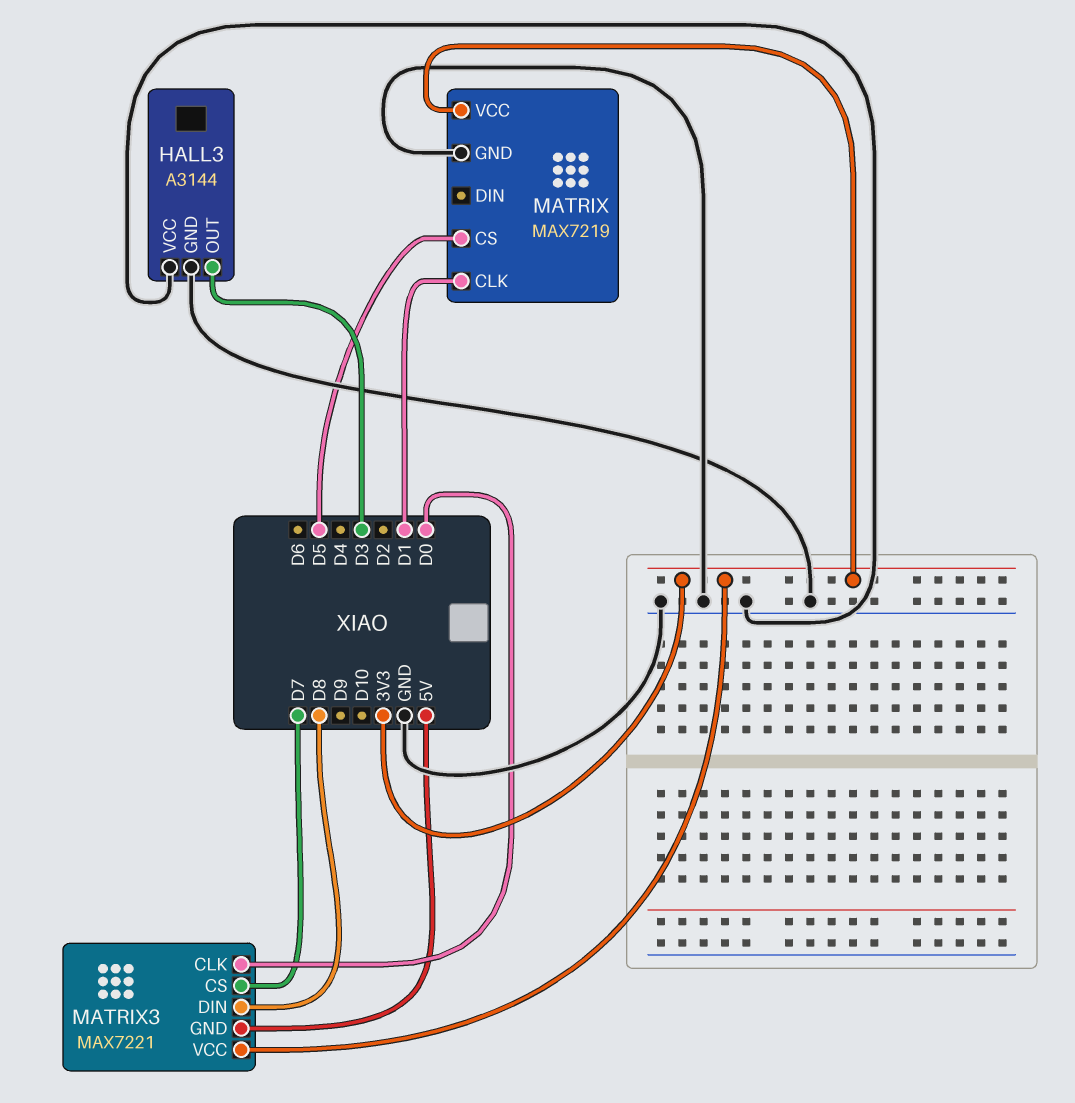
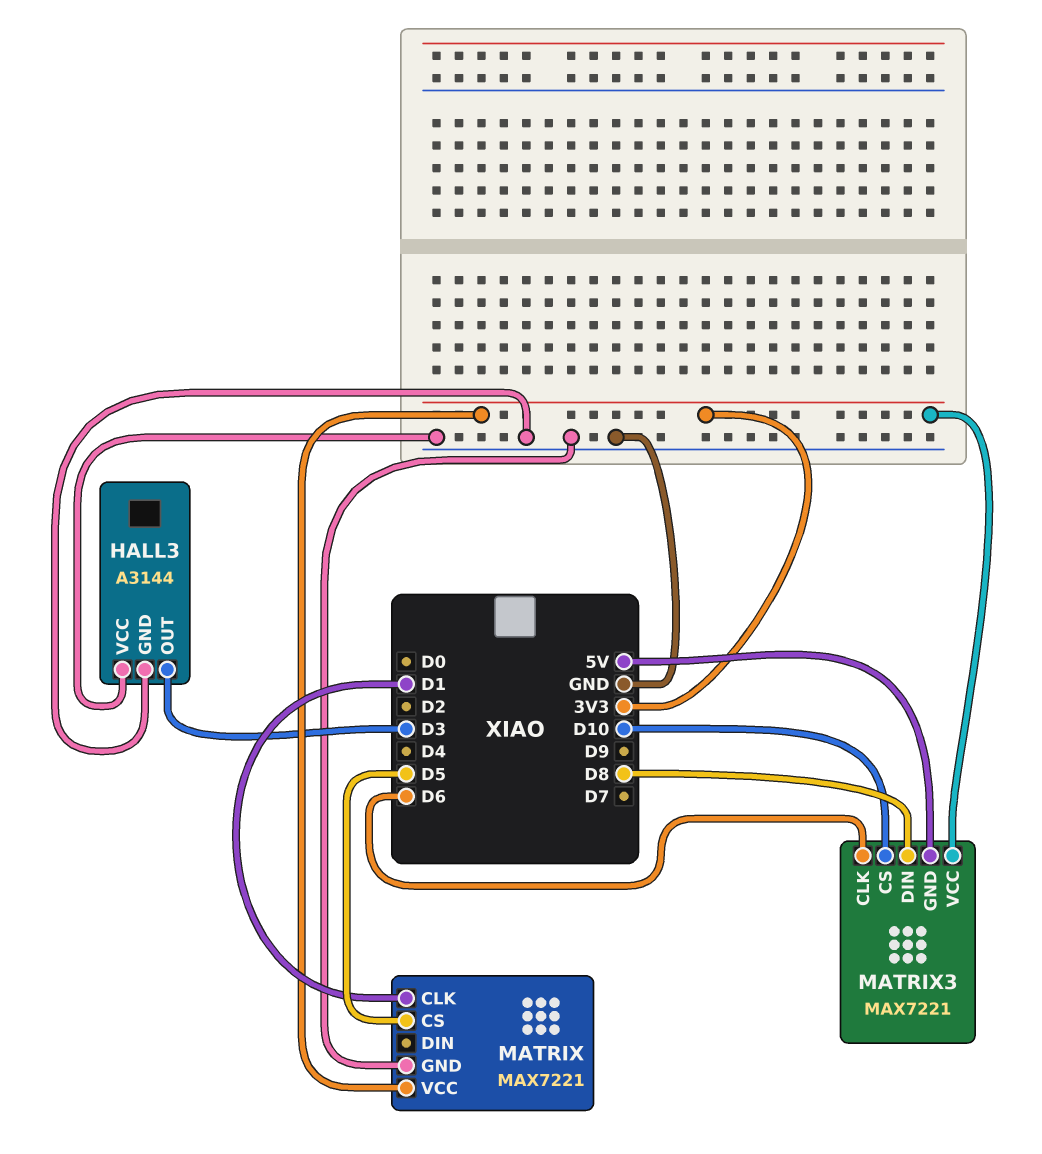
MATRIX: MAX7219 -> MAX7221
MATRIX3 pin CLK: D0 -> D6
MATRIX3 pin CS: D7 -> D10

